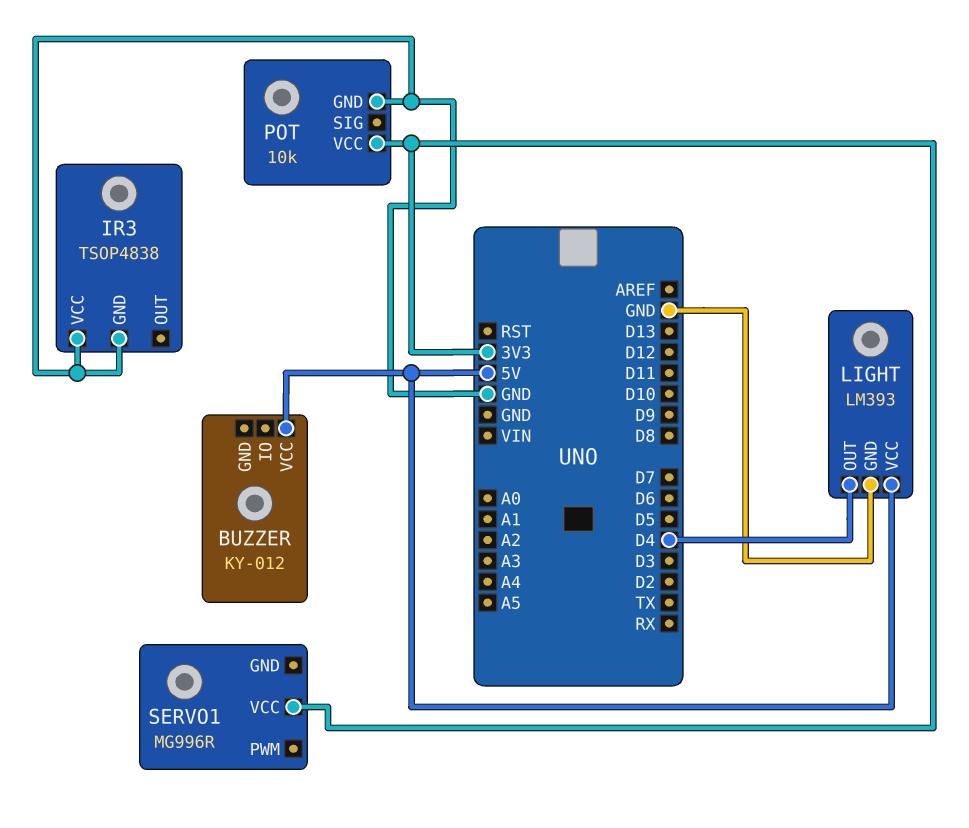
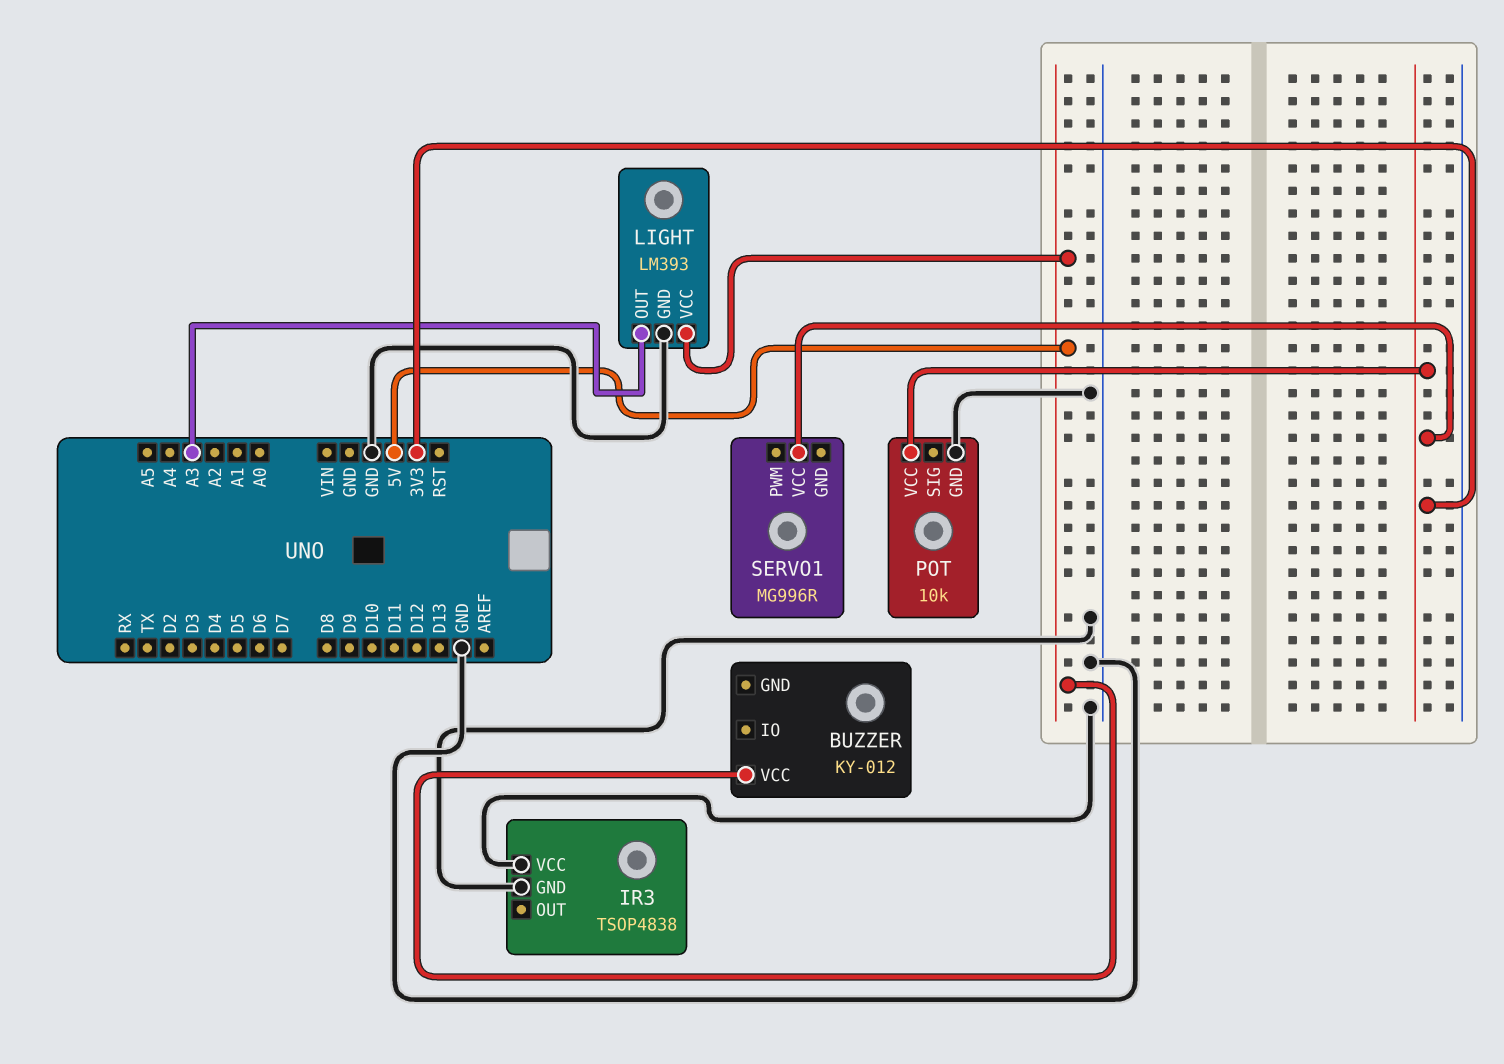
LIGHT pin OUT: D4 -> A3

